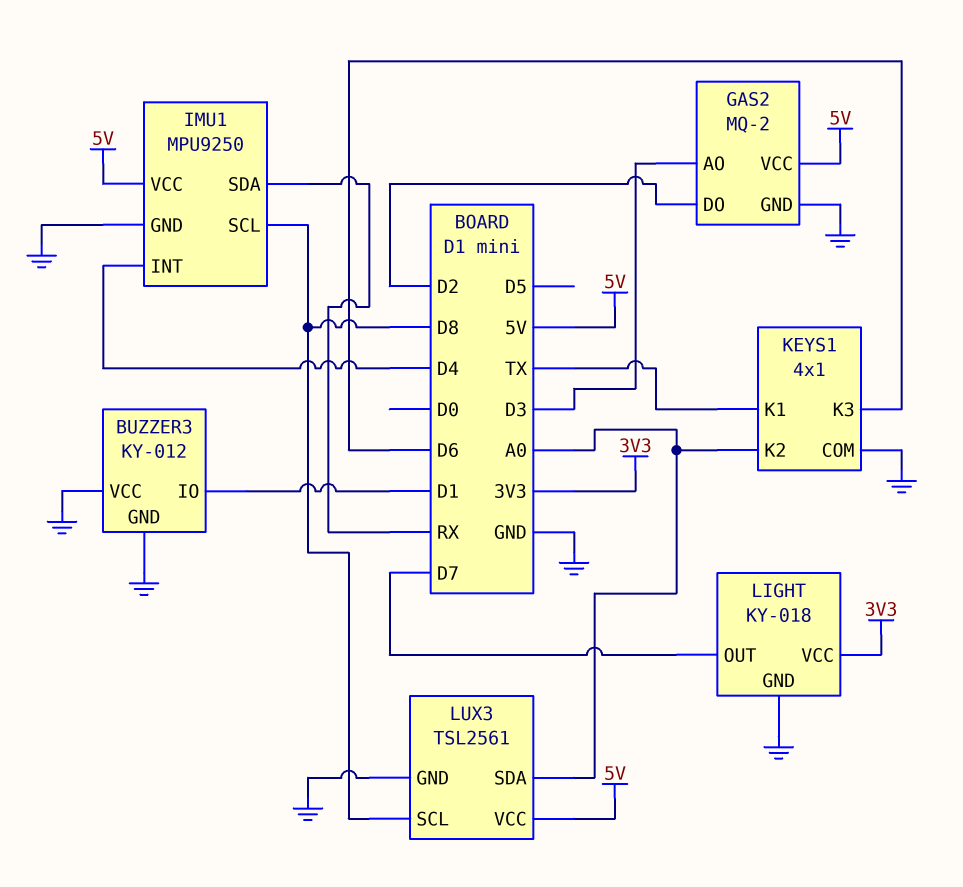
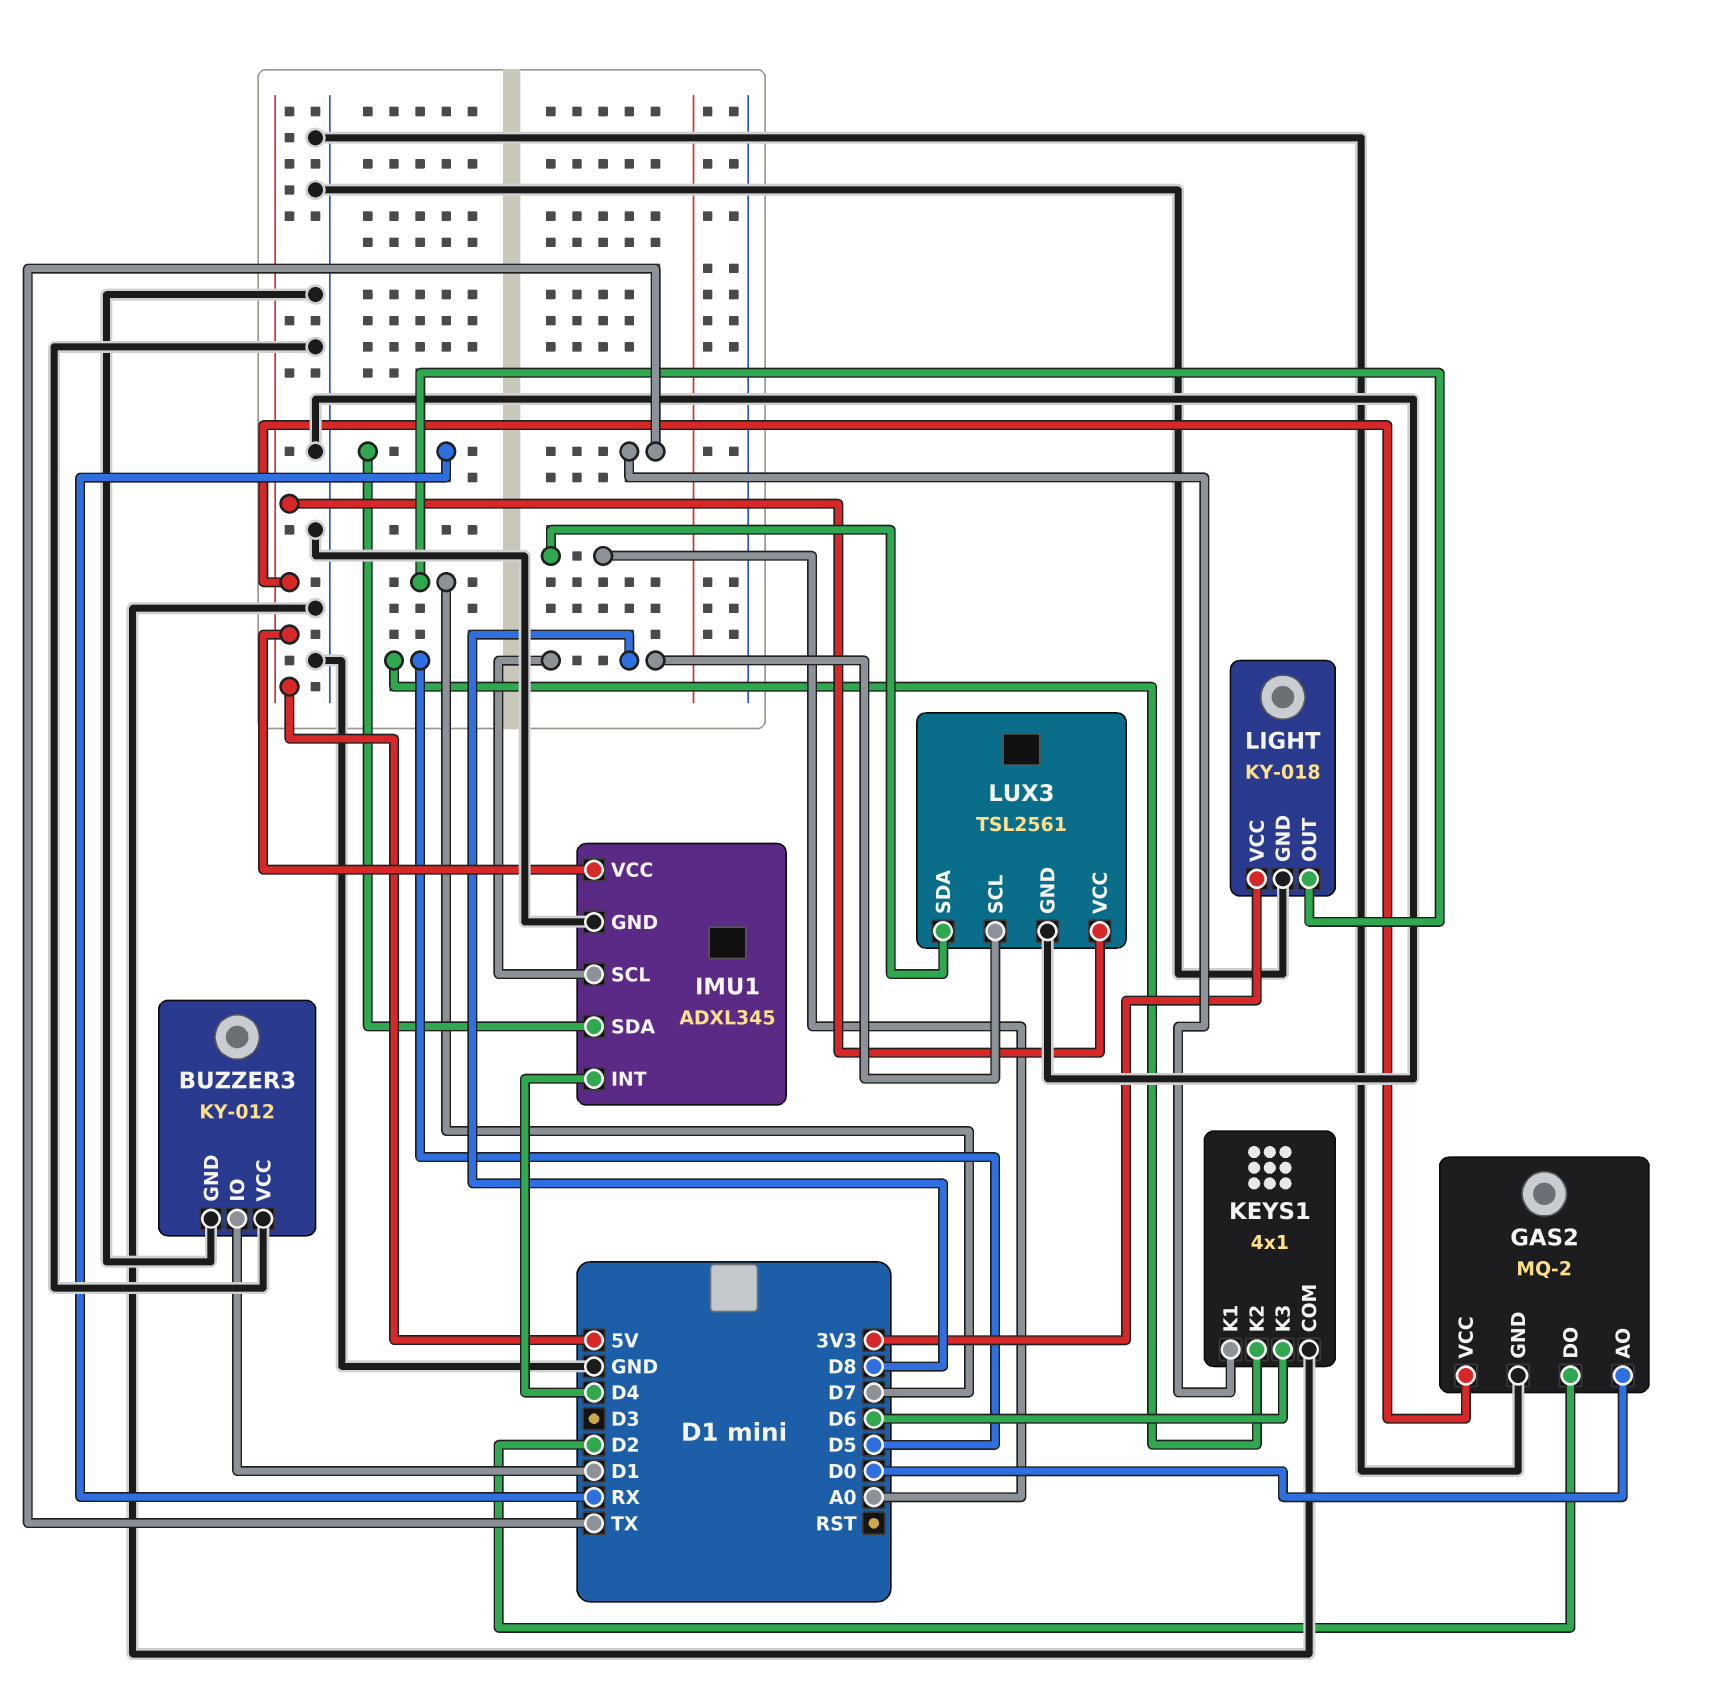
GAS2 pin AO: D3 -> D0
IMU1: MPU9250 -> ADXL345
KEYS1 pin K2: A0 -> D5

